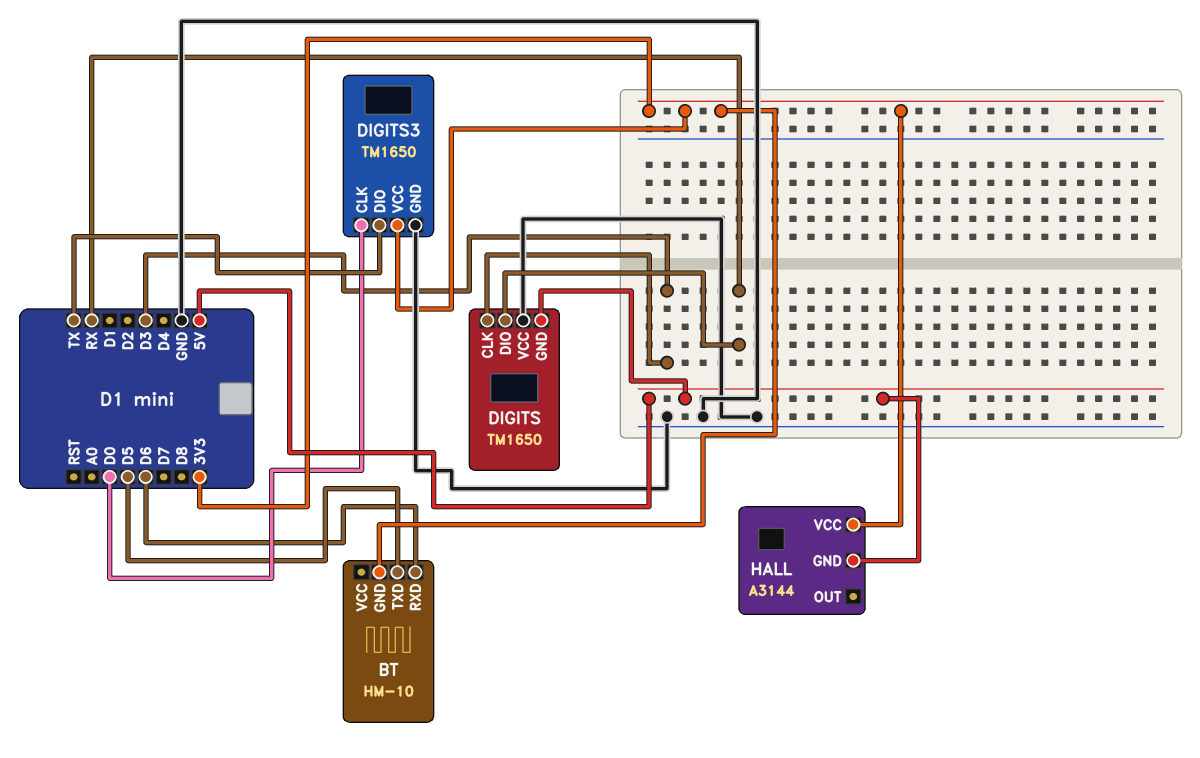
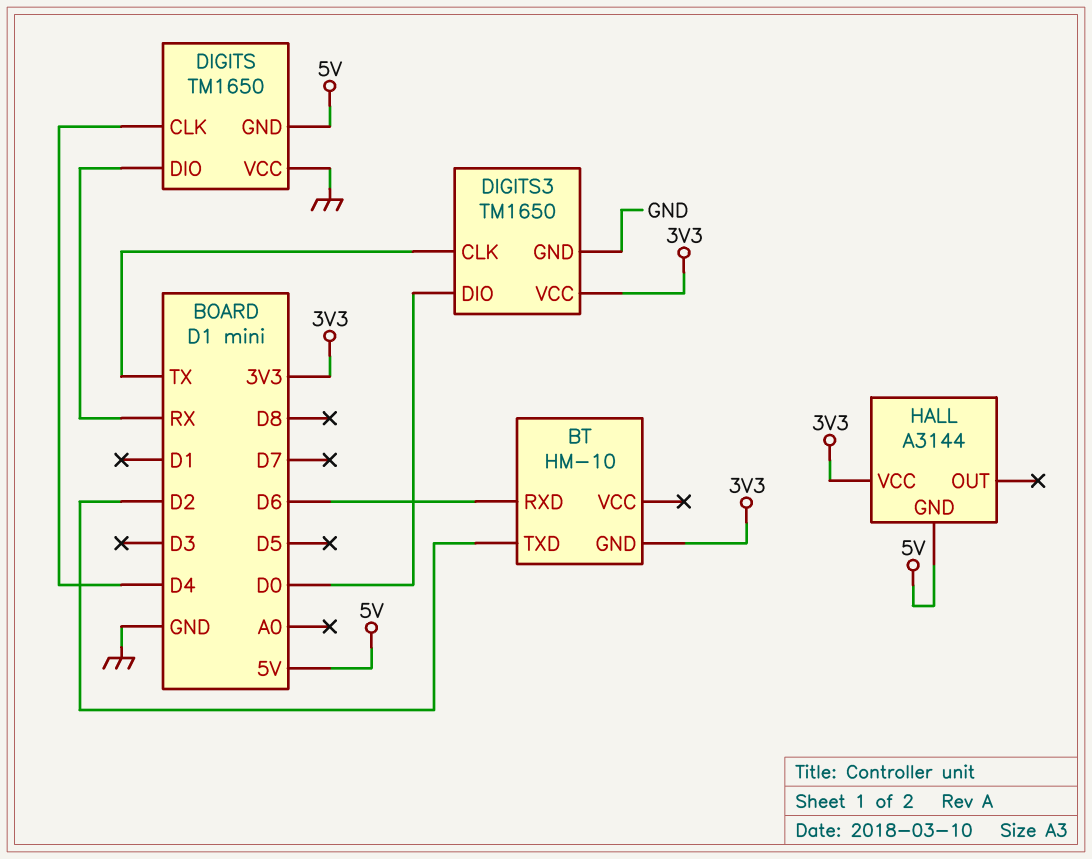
BT pin TXD: D5 -> D2
DIGITS pin CLK: D3 -> D4
DIGITS3 pin CLK: D0 -> TX
DIGITS3 pin DIO: TX -> D0

